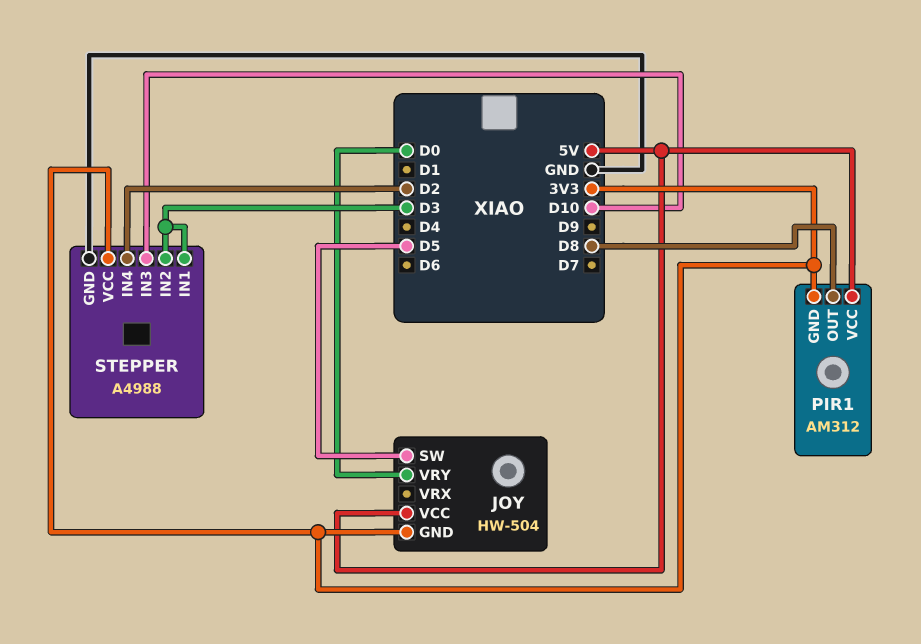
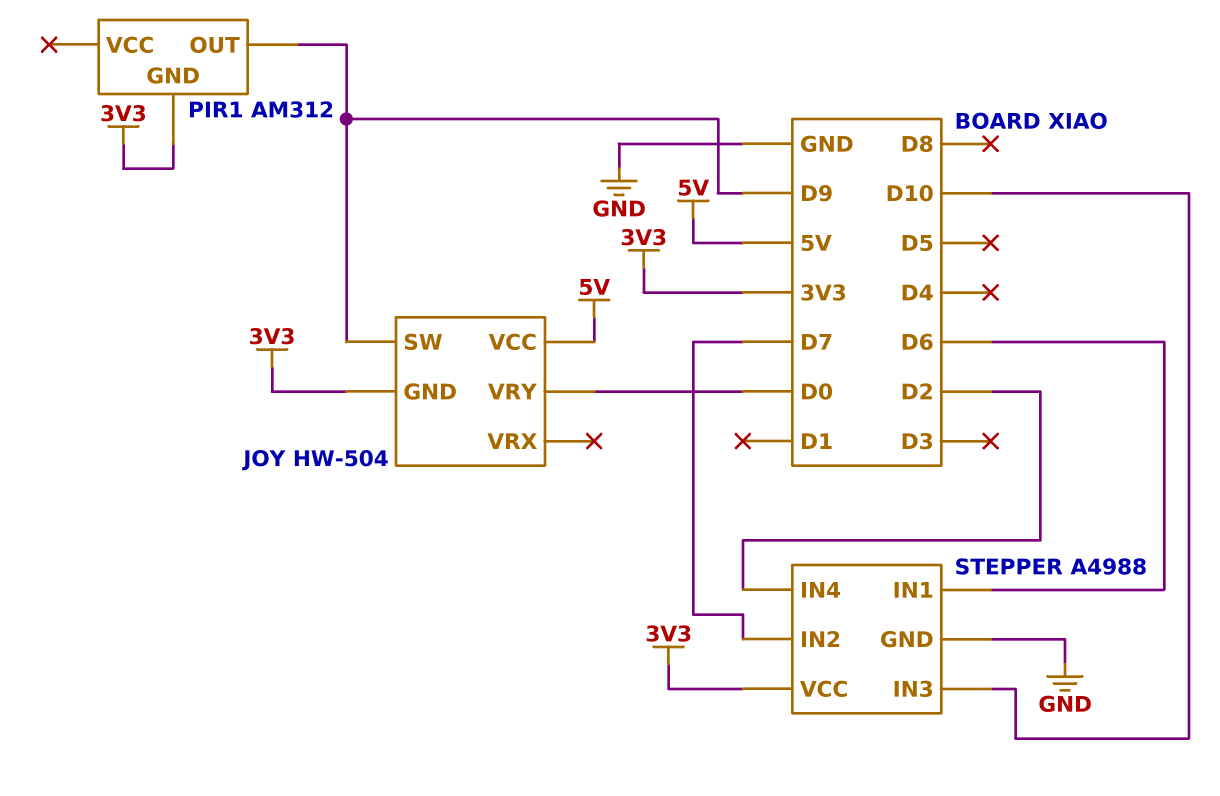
JOY pin SW: D5 -> D9
PIR1 pin OUT: D8 -> D9
PIR1 pin VCC: 5V -> none
STEPPER pin IN1: D3 -> D6
STEPPER pin IN2: D3 -> D7

